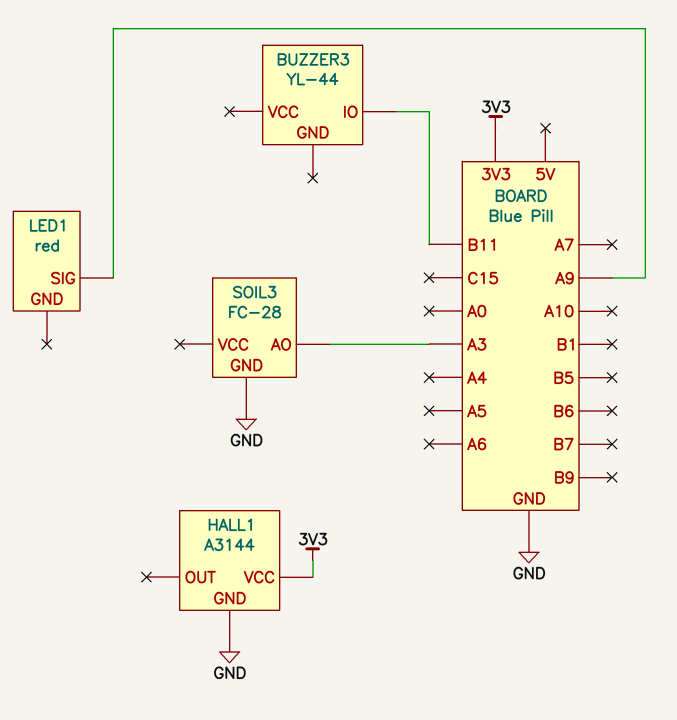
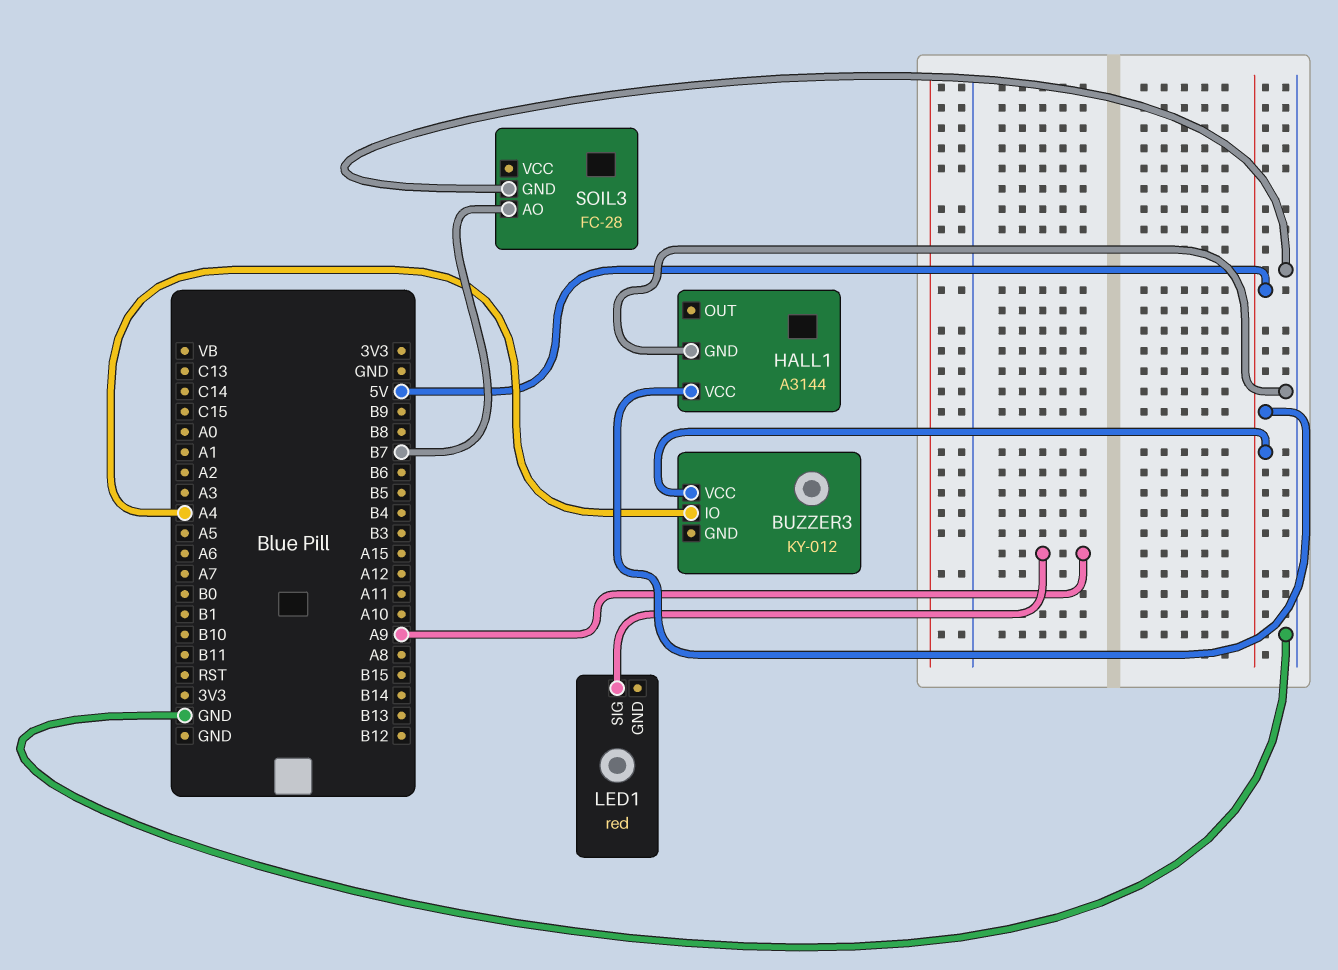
BUZZER3: YL-44 -> KY-012
BUZZER3 pin IO: B11 -> A4
BUZZER3 pin VCC: none -> 5V
HALL1 pin VCC: 3V3 -> 5V
SOIL3 pin AO: A3 -> B7

